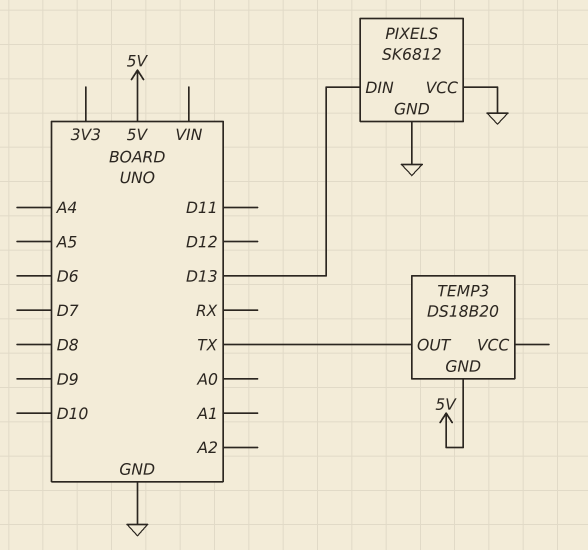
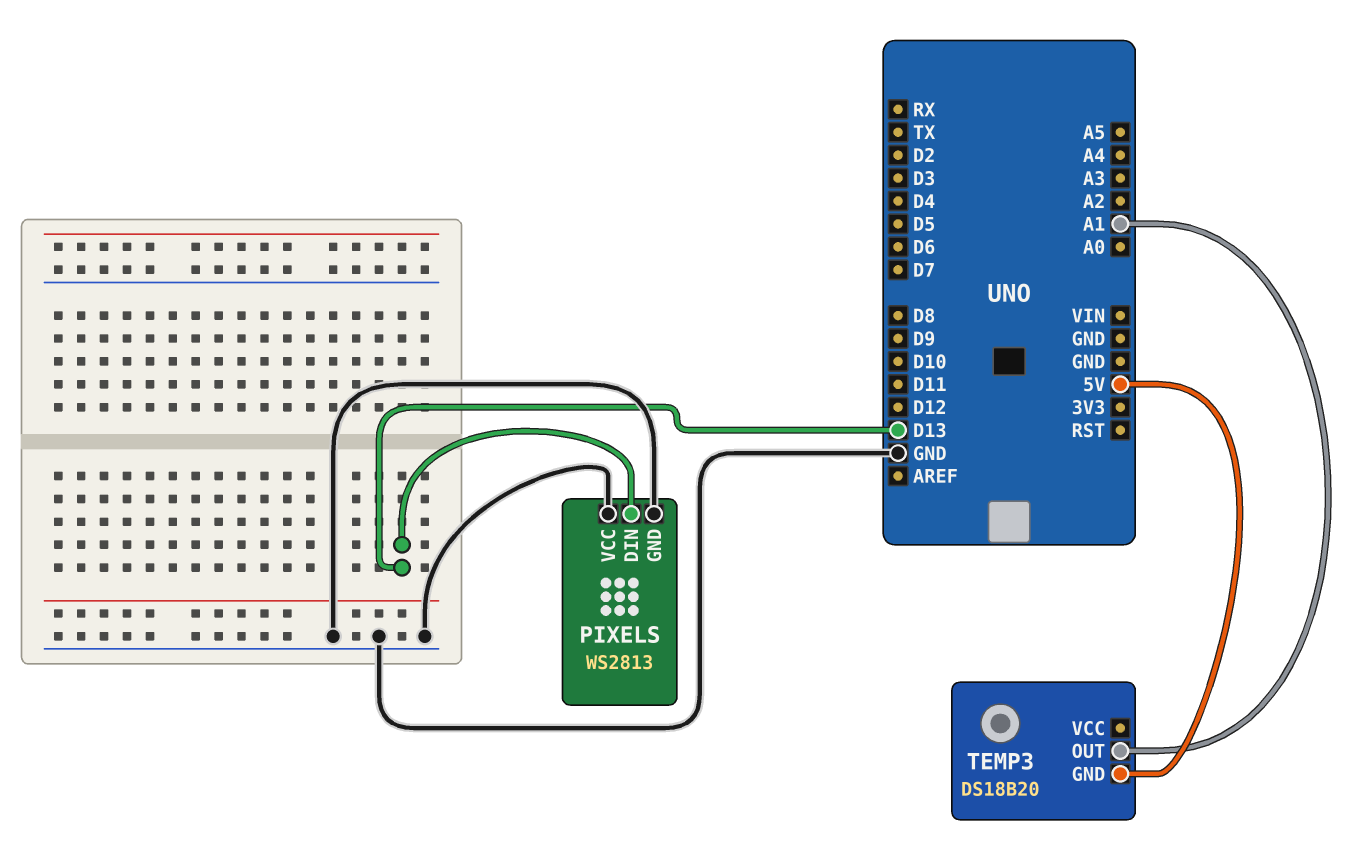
PIXELS: SK6812 -> WS2813
TEMP3 pin OUT: TX -> A1

